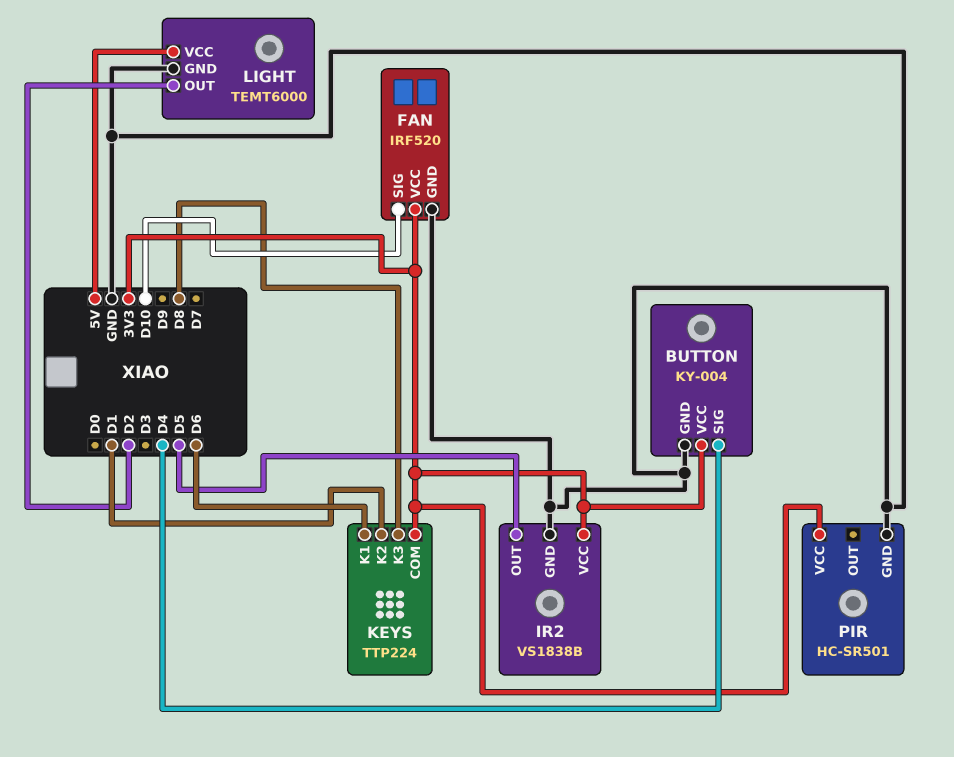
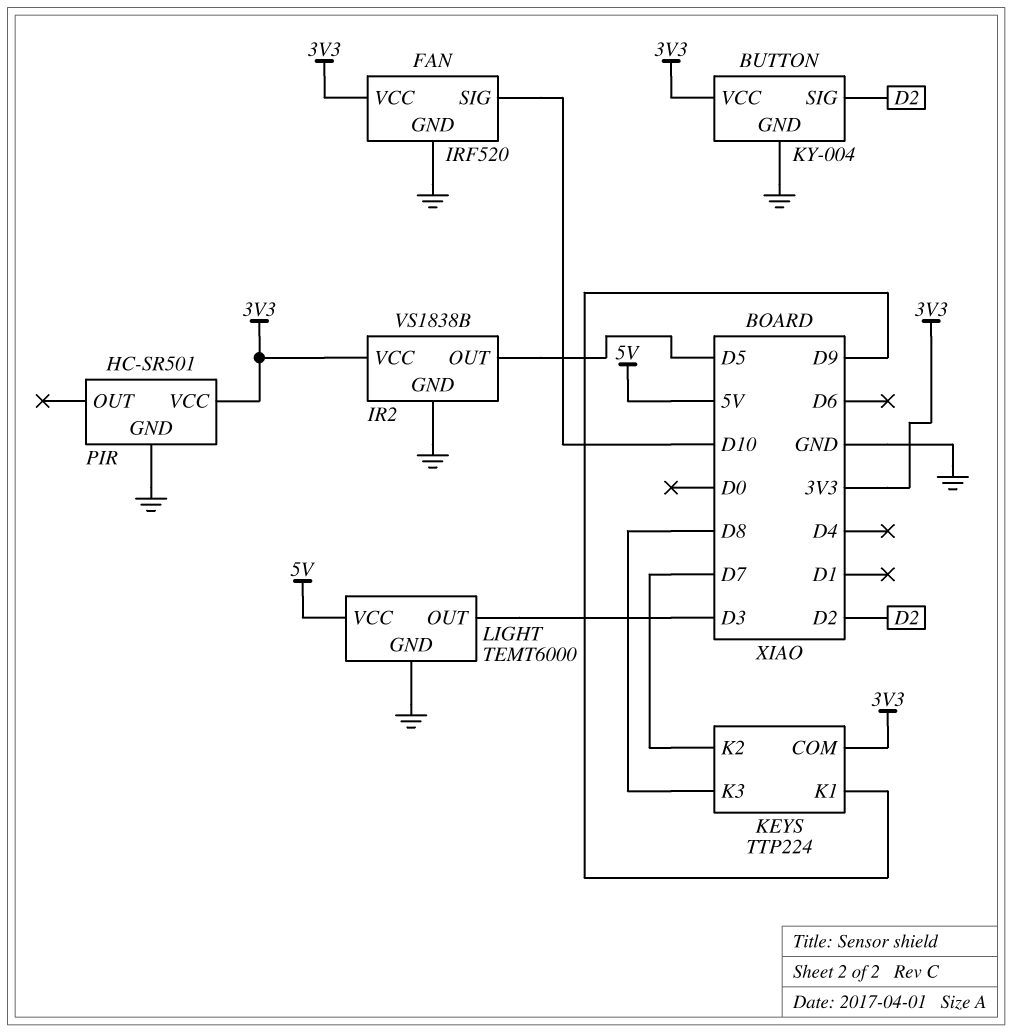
BUTTON pin SIG: D4 -> D2
KEYS pin K1: D6 -> D9
KEYS pin K2: D1 -> D7
LIGHT pin OUT: D2 -> D3

